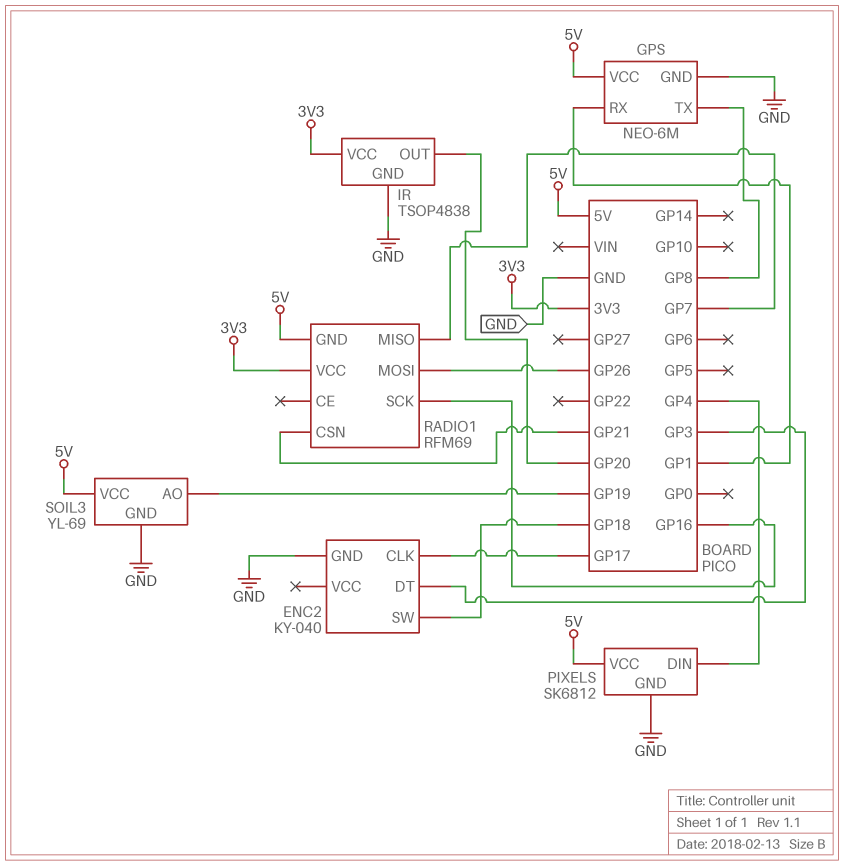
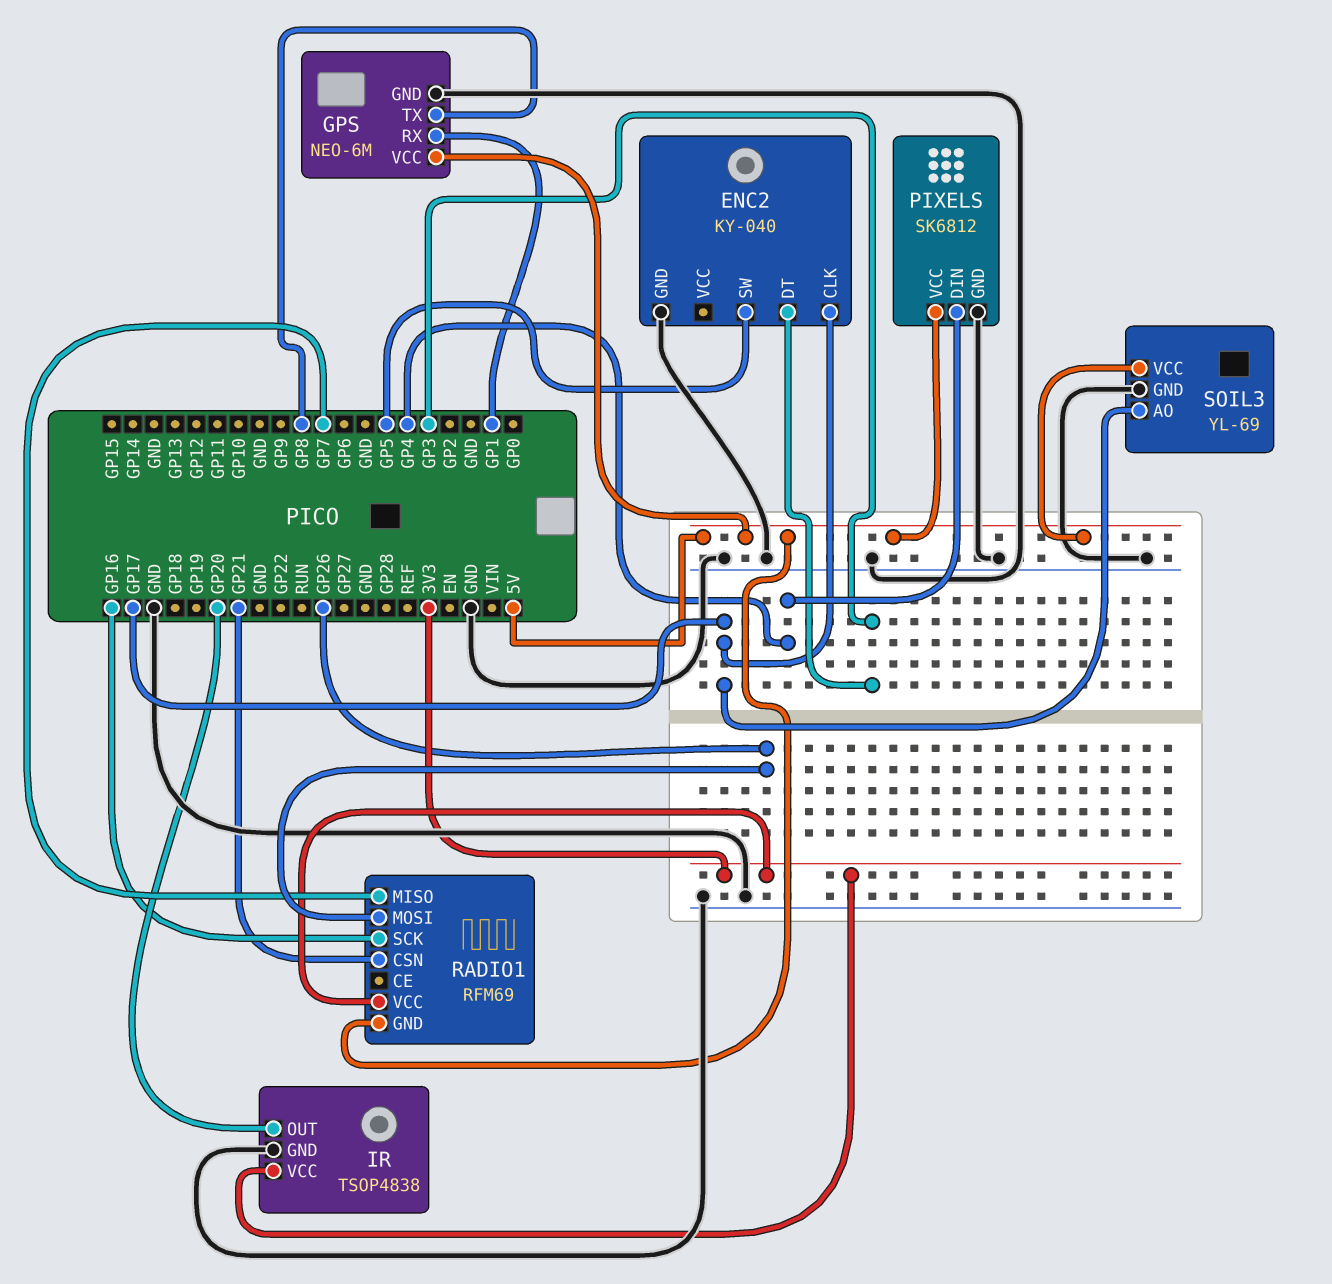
ENC2 pin SW: GP18 -> GP5
SOIL3 pin AO: GP19 -> GP17

